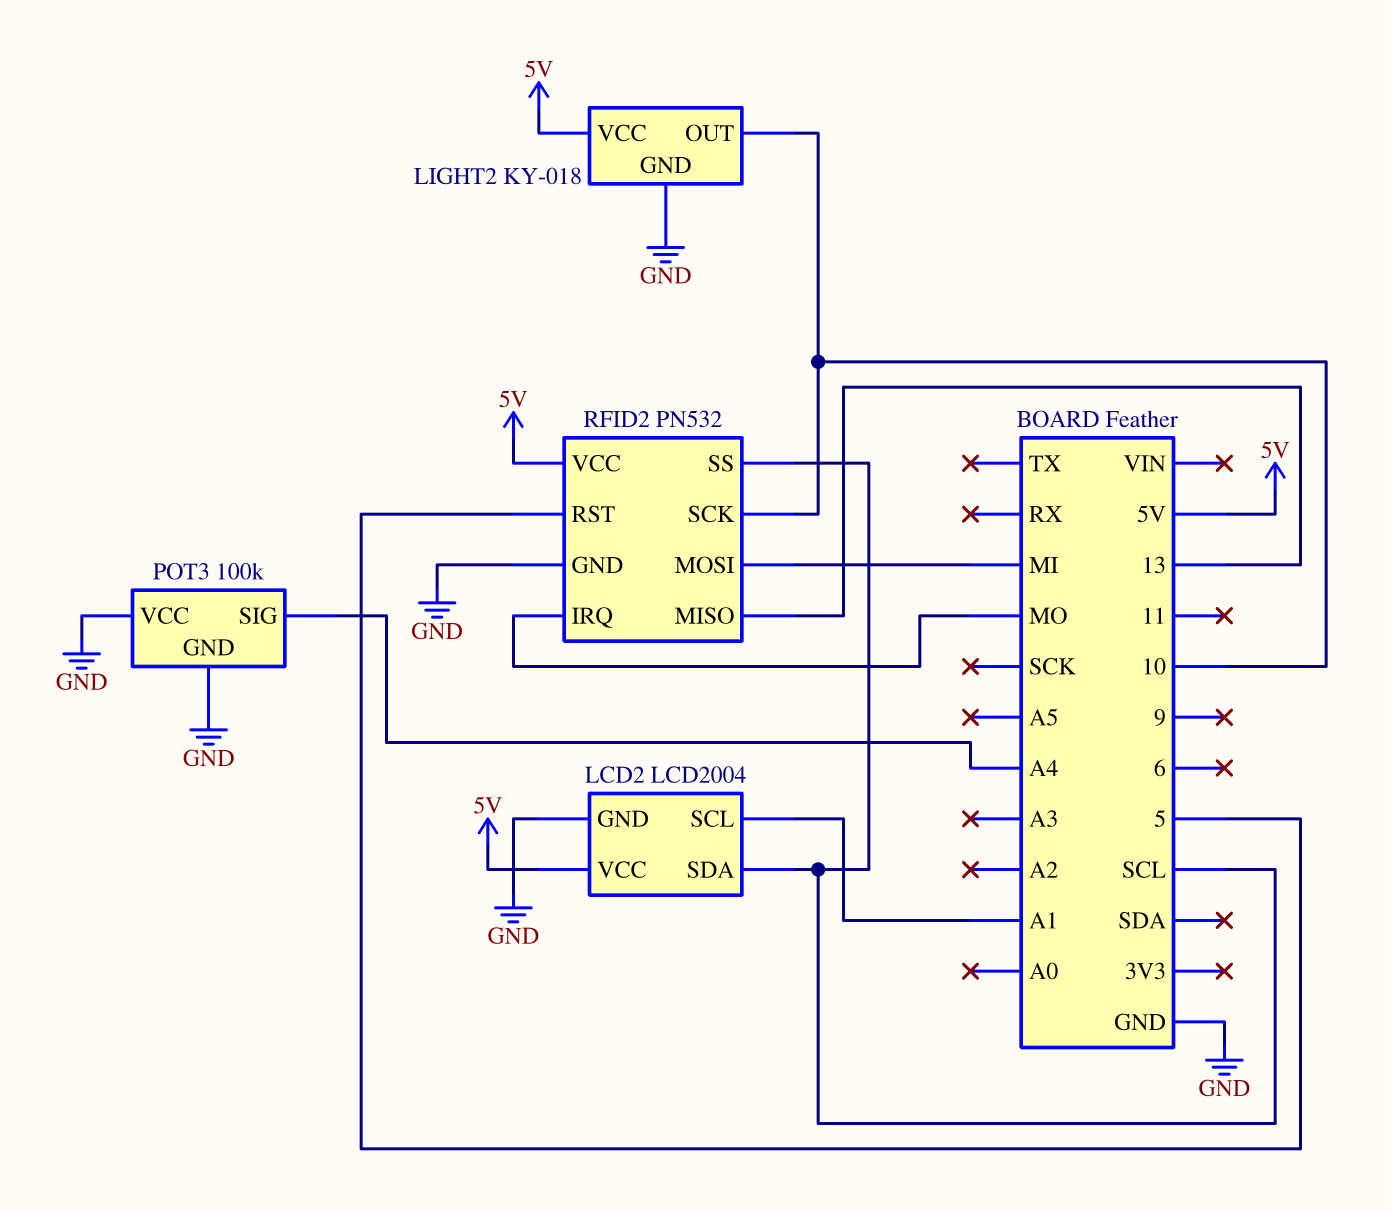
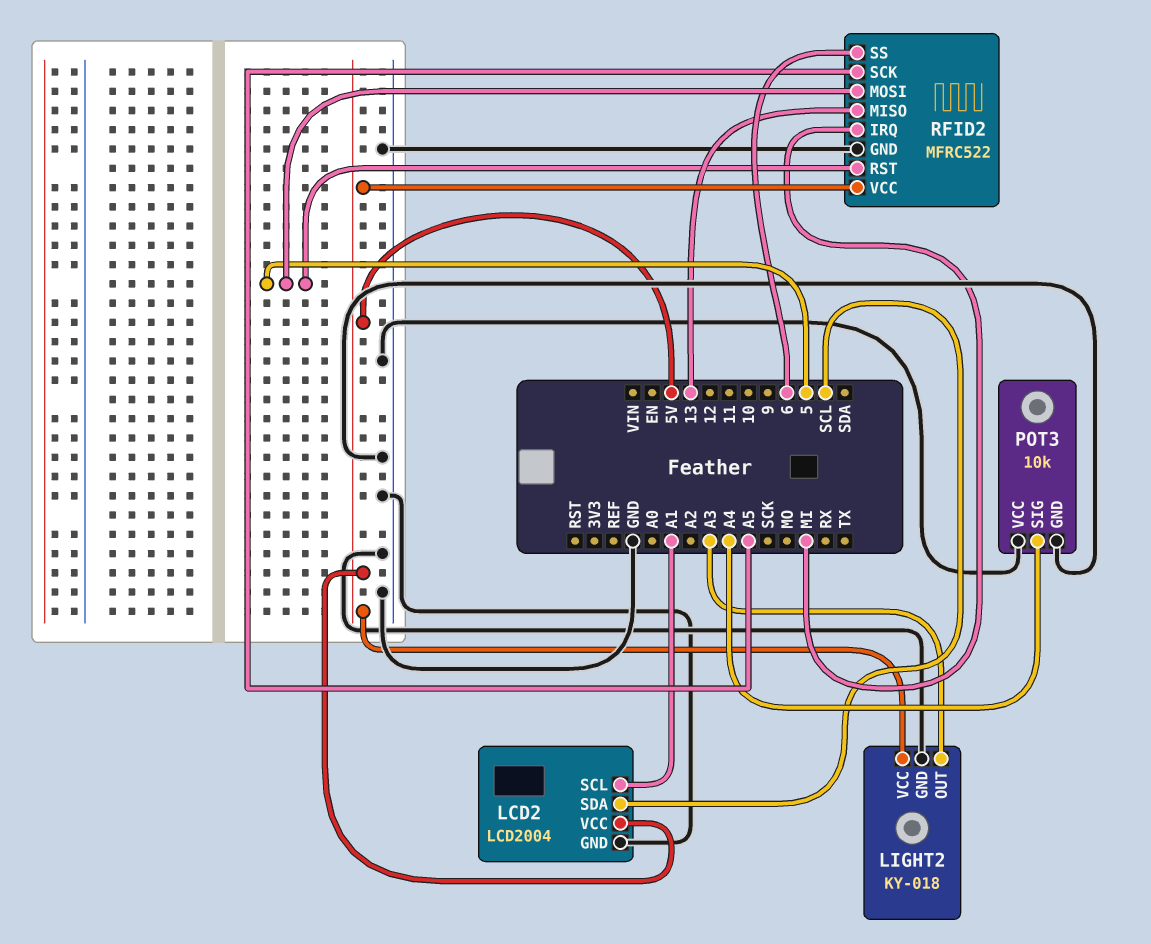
LIGHT2 pin OUT: 10 -> A3
POT3: 100k -> 10k
RFID2: PN532 -> MFRC522
RFID2 pin IRQ: MO -> MI
RFID2 pin MOSI: MI -> 5
RFID2 pin SCK: 10 -> A5
RFID2 pin SS: SCL -> 6

